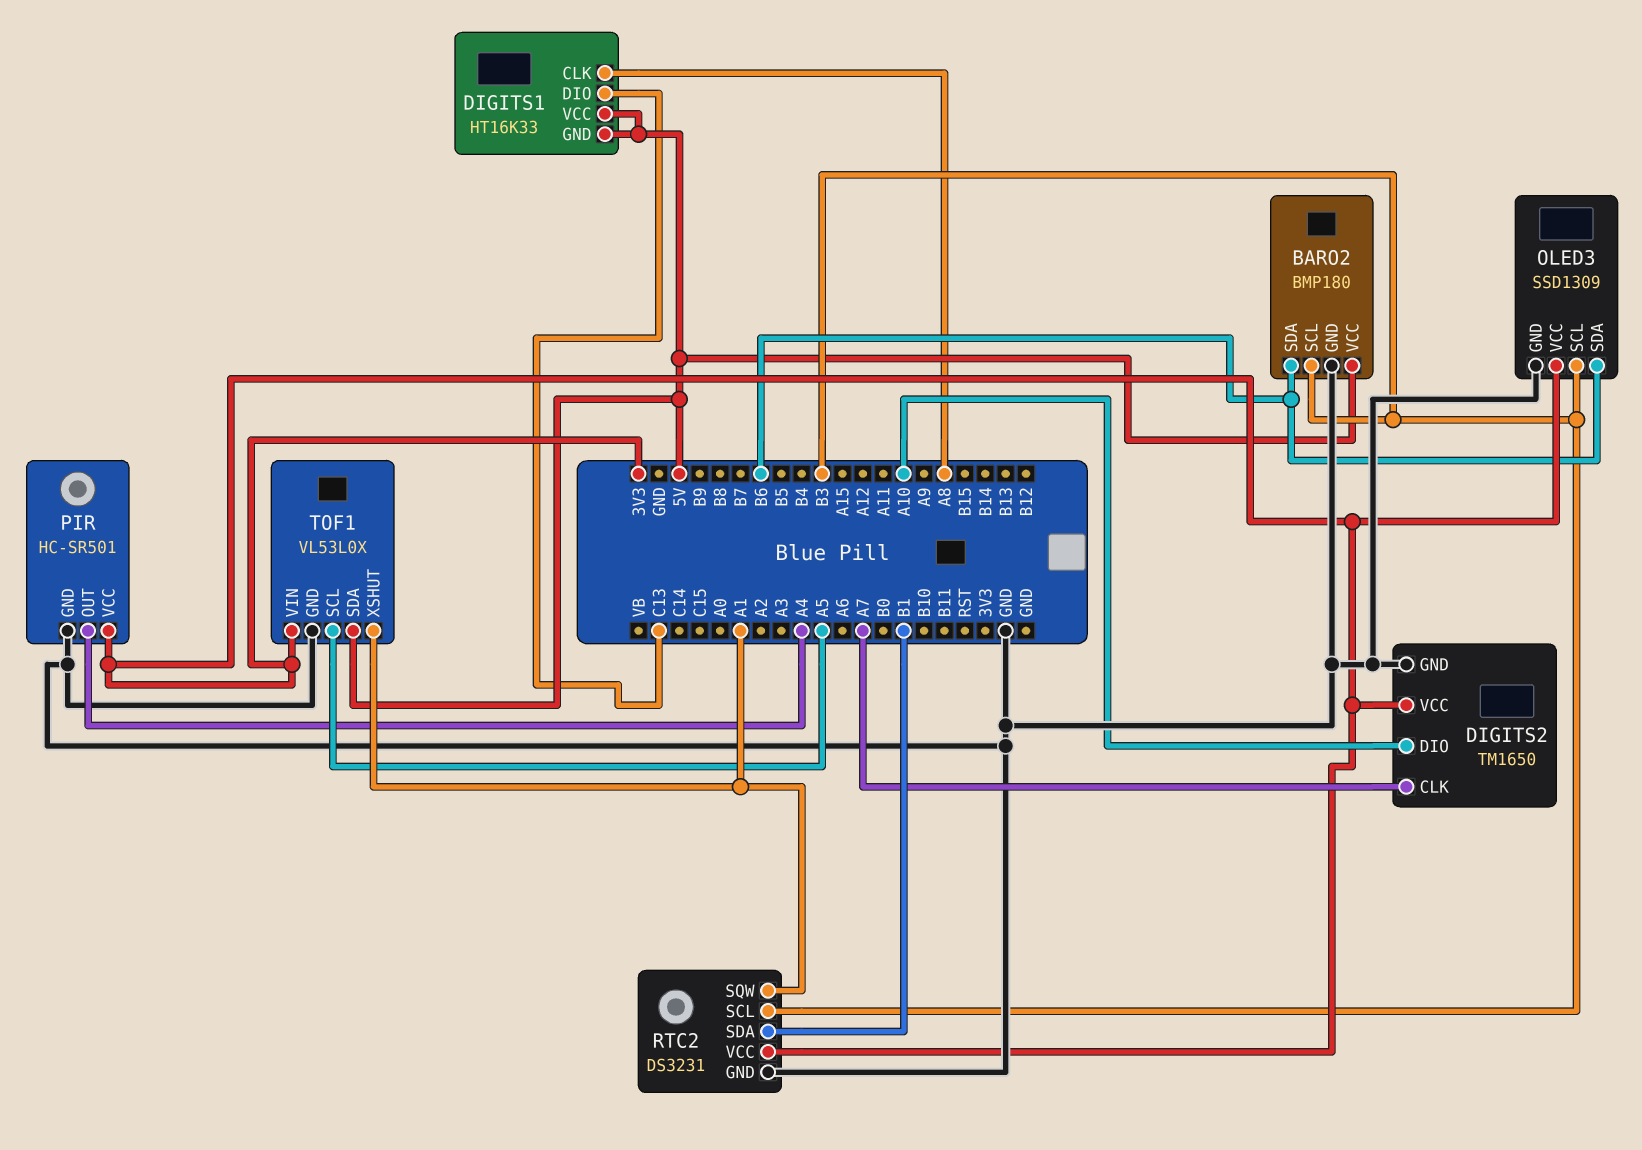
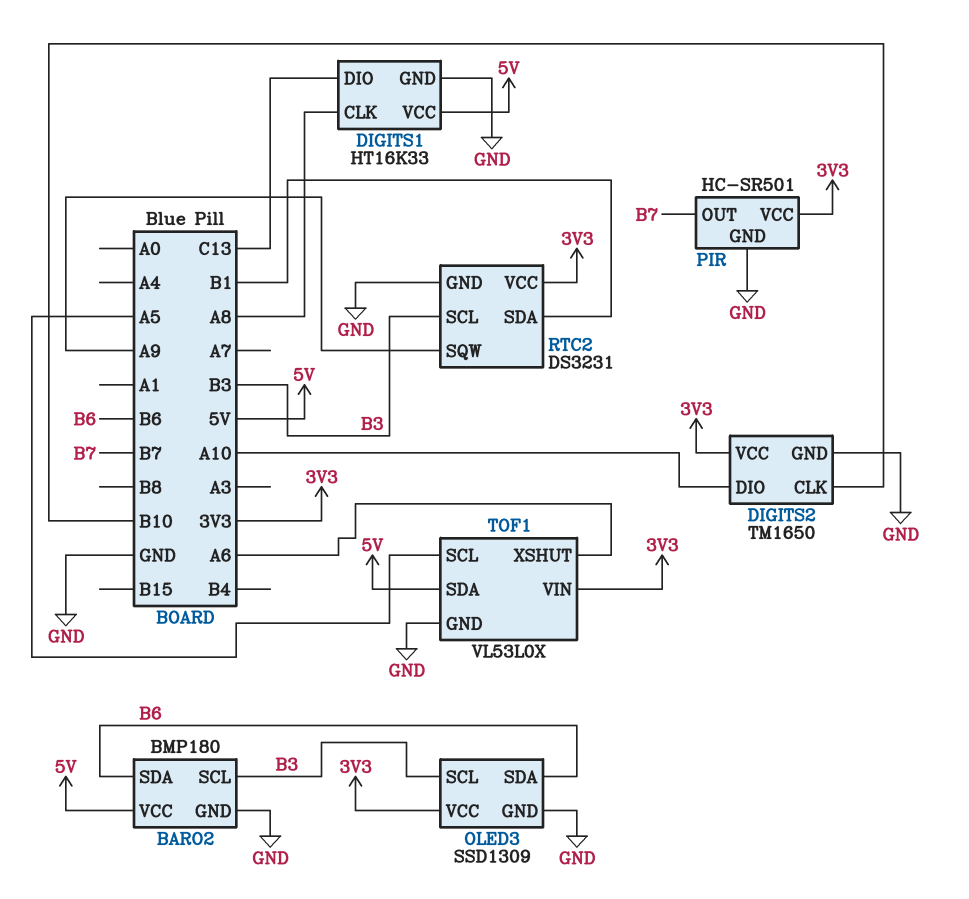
DIGITS1 pin GND: 5V -> GND
DIGITS2 pin CLK: A7 -> B10
PIR pin OUT: A4 -> B7
RTC2 pin SQW: A1 -> A9
TOF1 pin XSHUT: A1 -> A6

